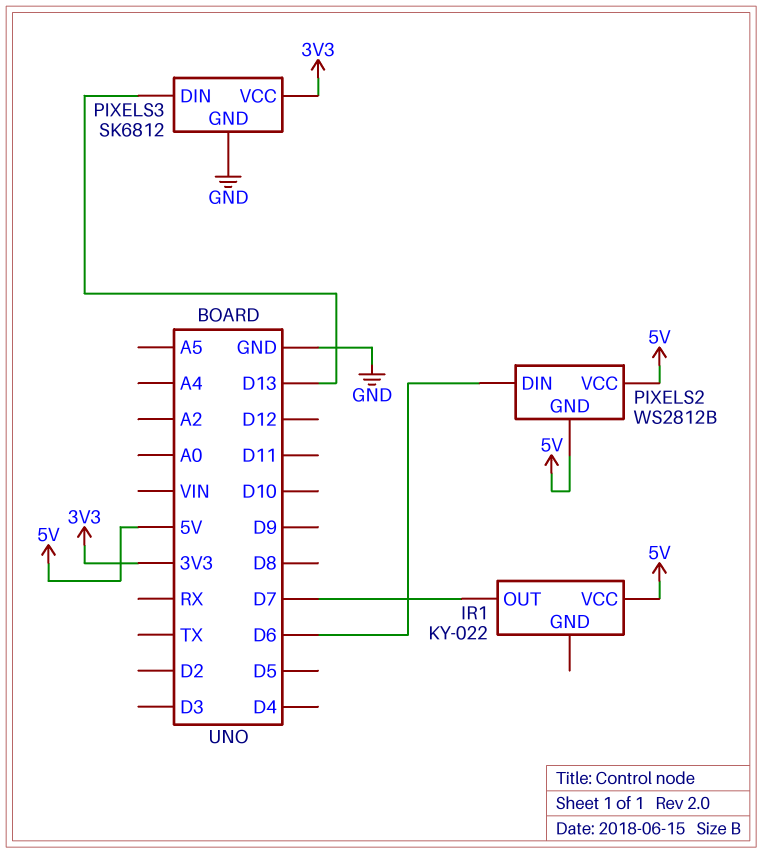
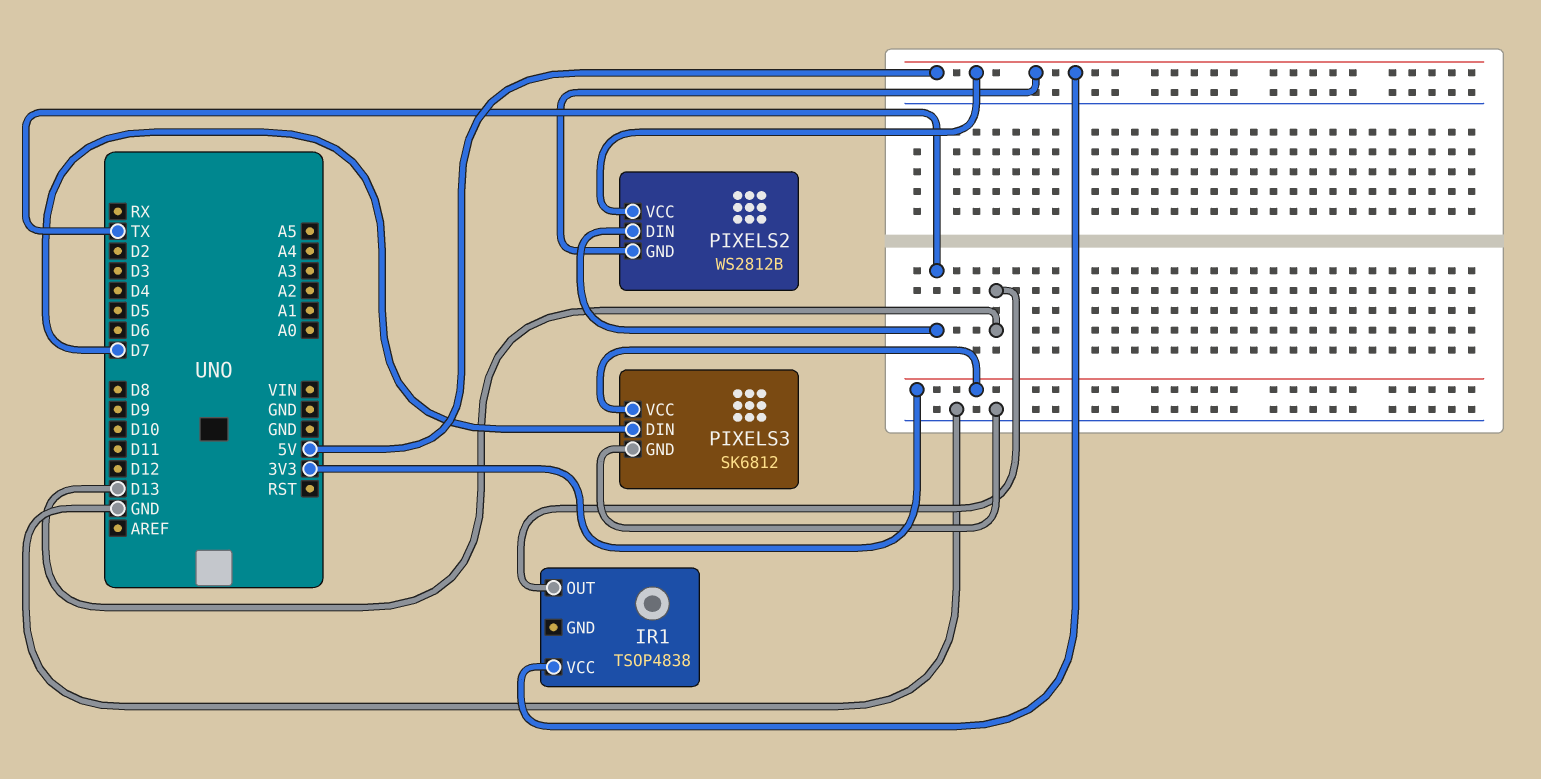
IR1: KY-022 -> TSOP4838
IR1 pin OUT: D7 -> D13
PIXELS2 pin DIN: D6 -> TX
PIXELS3 pin DIN: D13 -> D7

